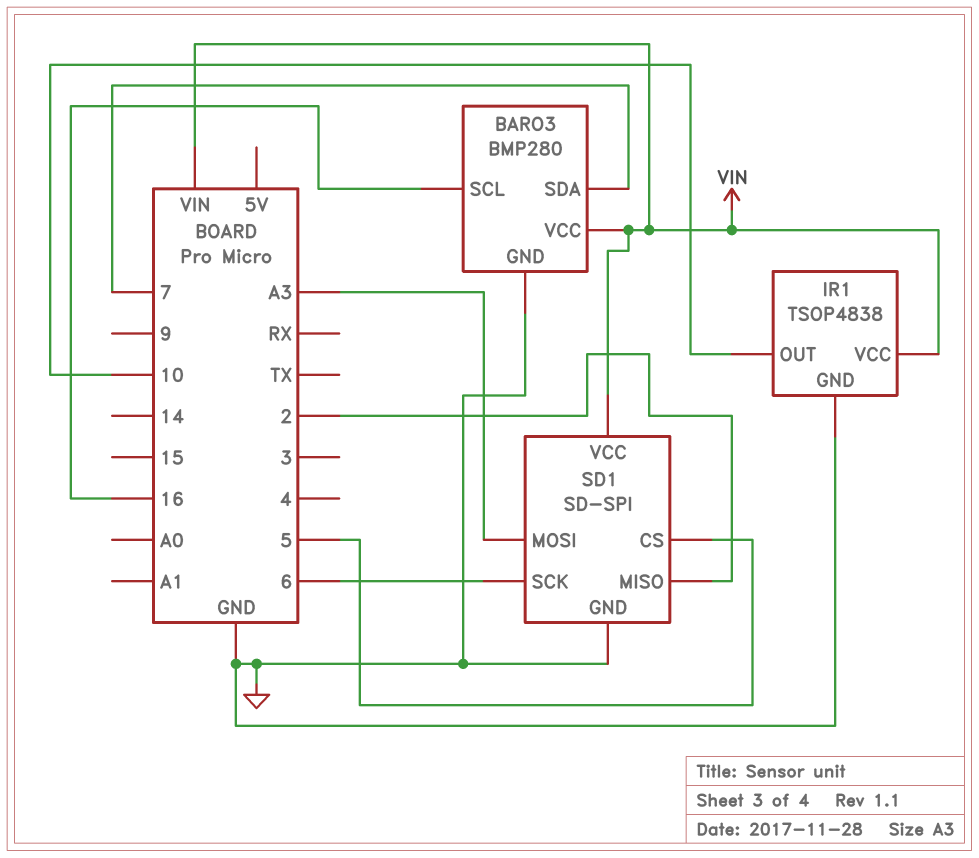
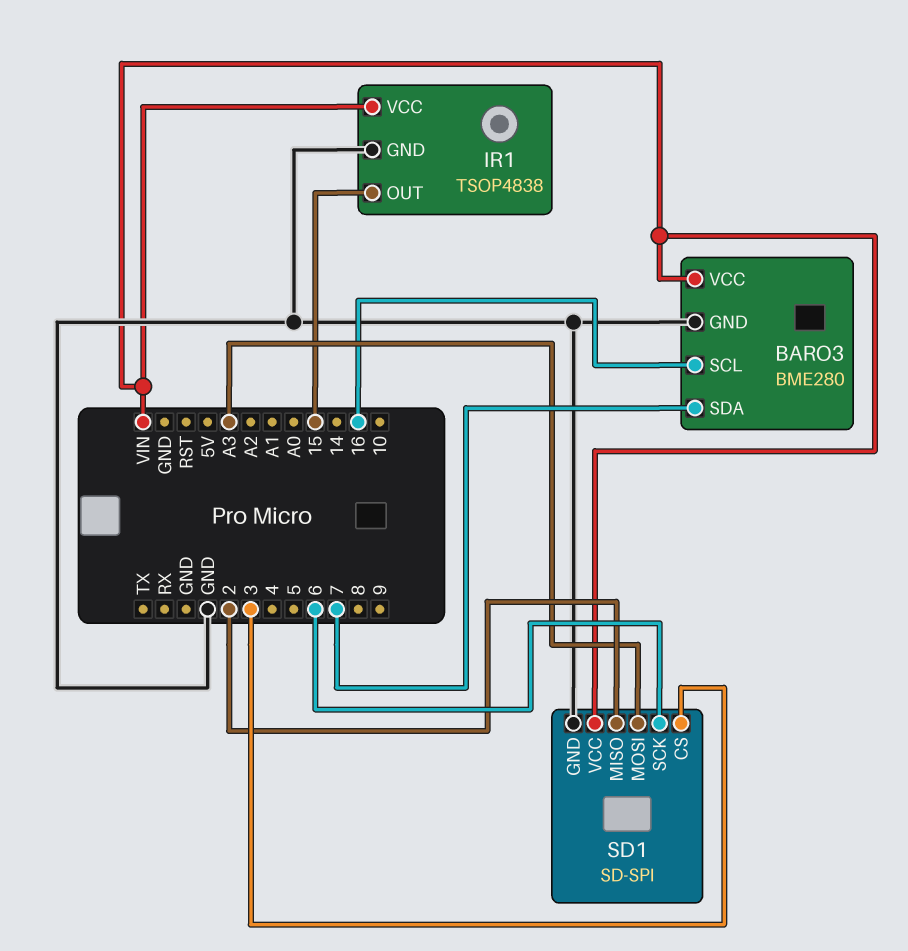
BARO3: BMP280 -> BME280
IR1 pin OUT: 10 -> 15
SD1 pin CS: 5 -> 3

